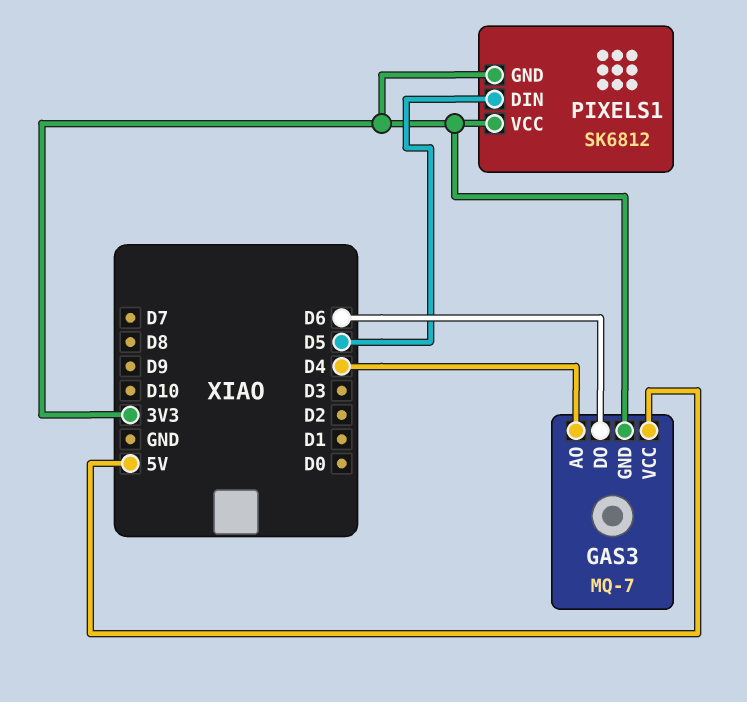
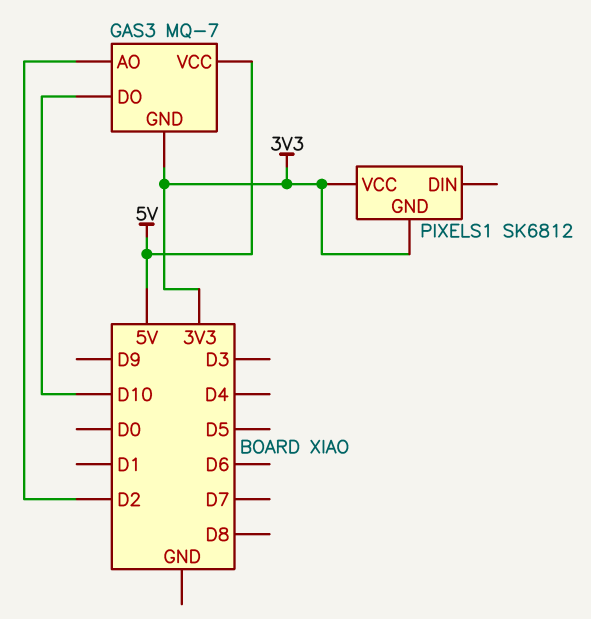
GAS3 pin AO: D4 -> D2
GAS3 pin DO: D6 -> D10
PIXELS1 pin DIN: D5 -> none

